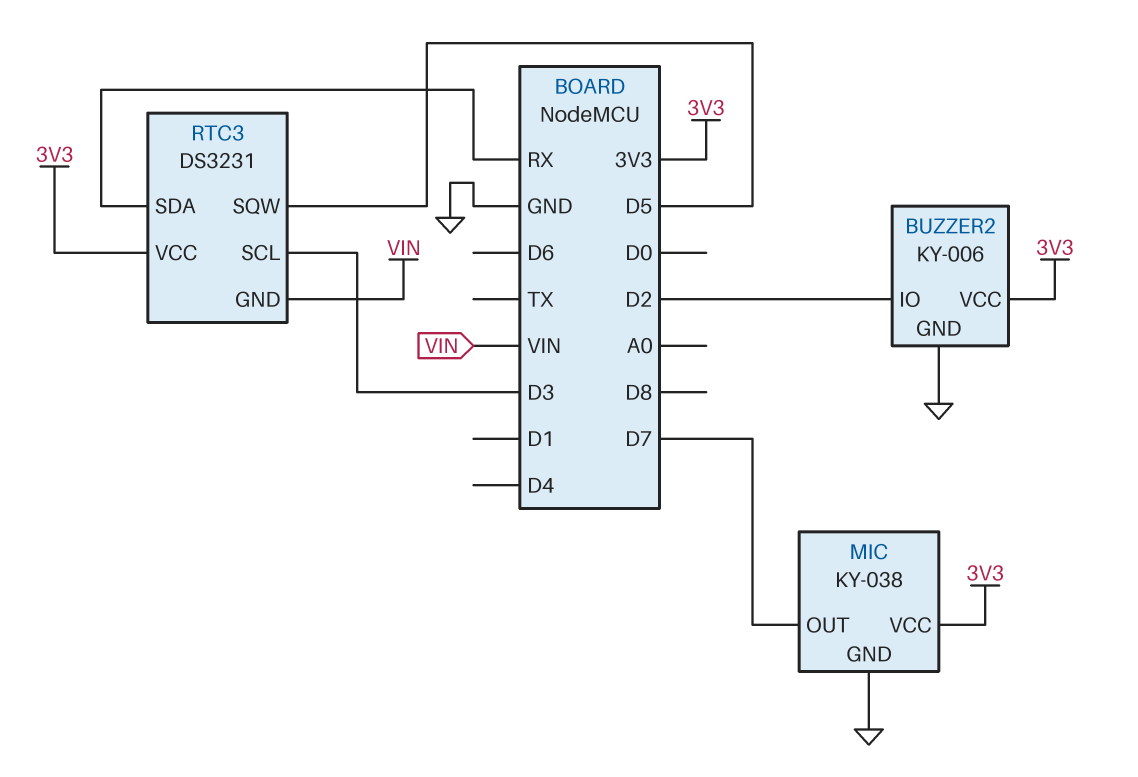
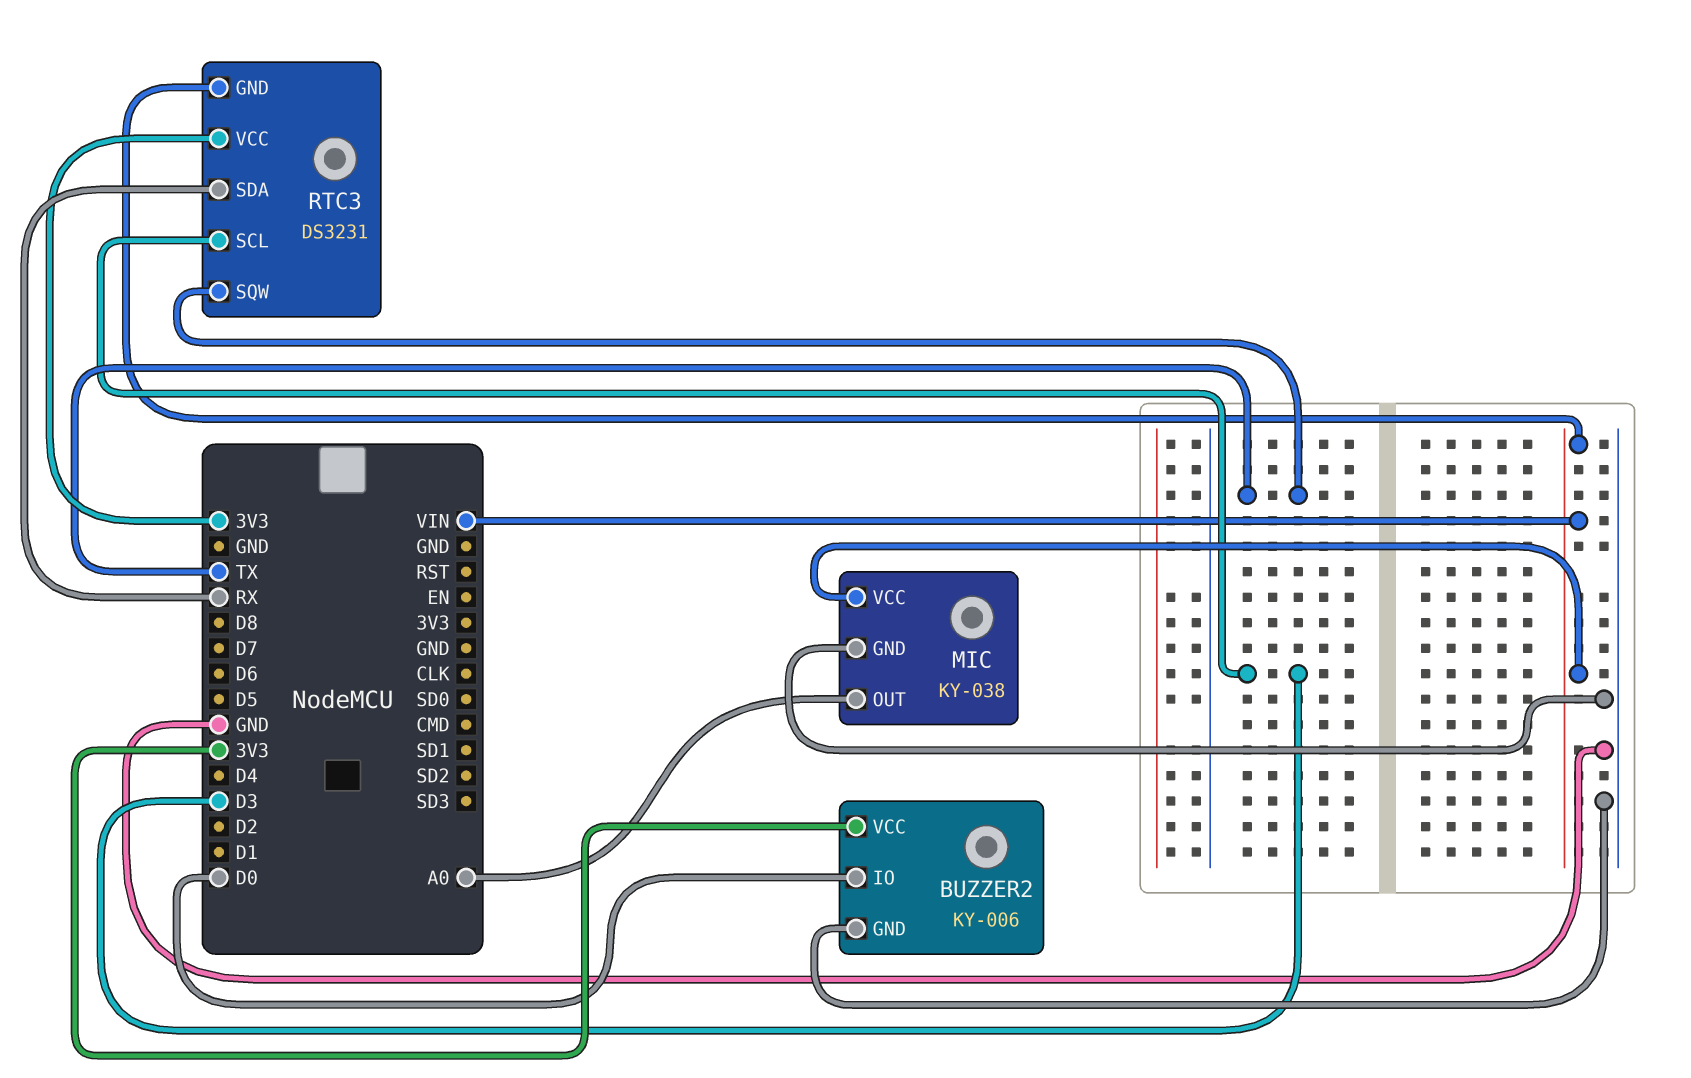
BUZZER2 pin IO: D2 -> D0
MIC pin OUT: D7 -> A0
MIC pin VCC: 3V3 -> VIN
RTC3 pin SQW: D5 -> TX

